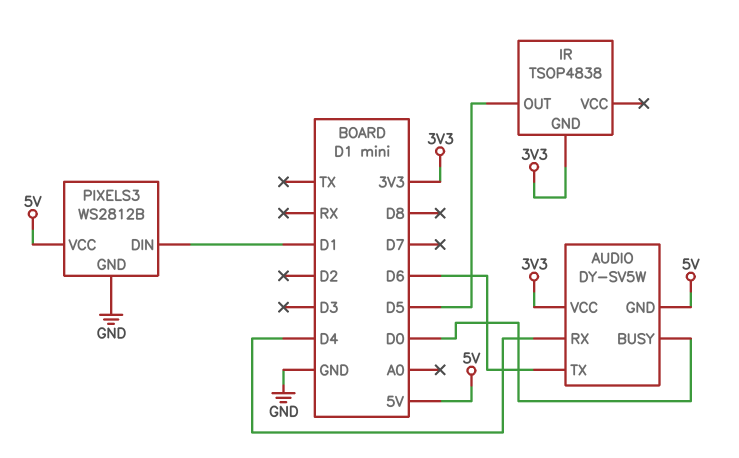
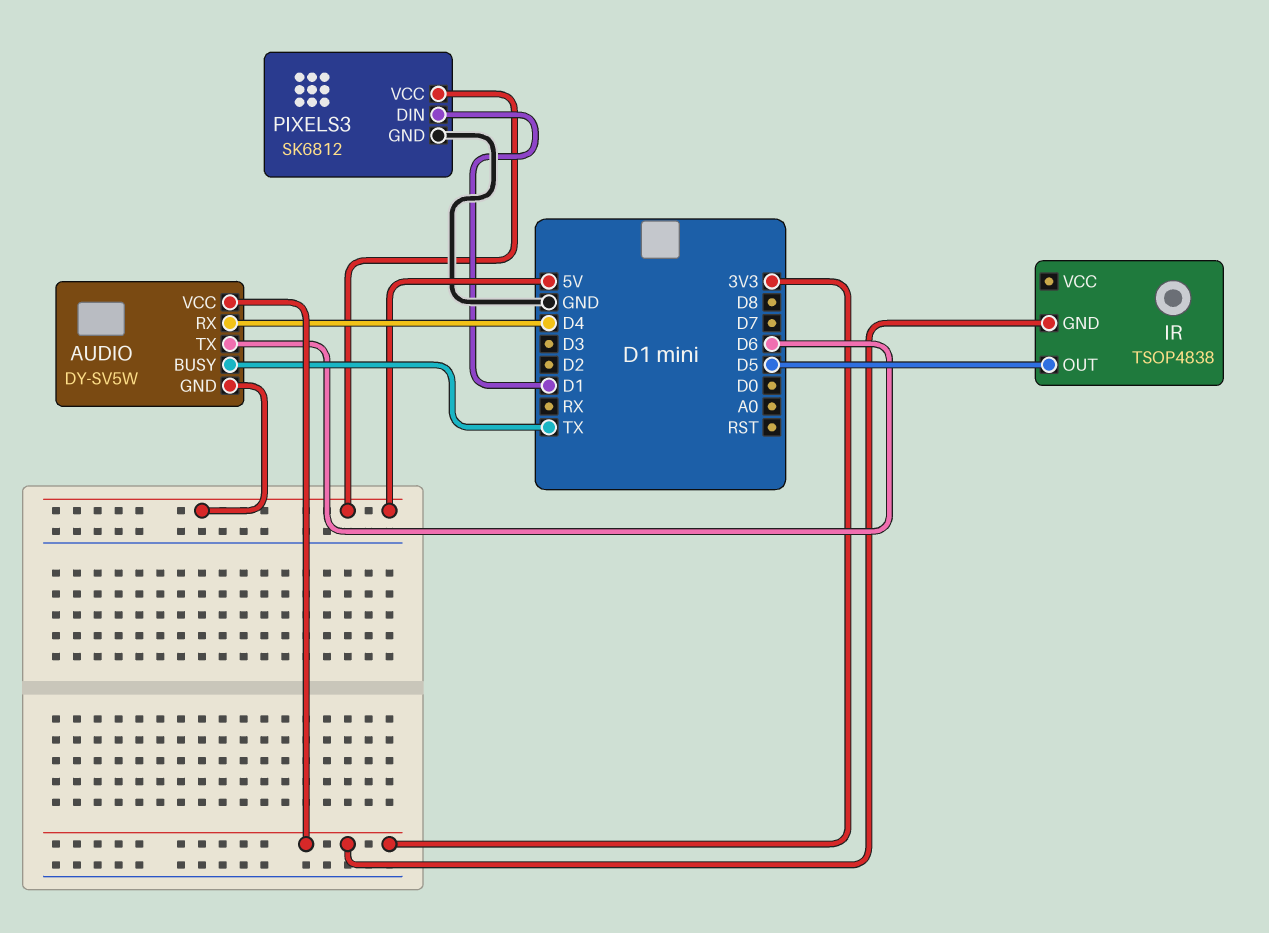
AUDIO pin BUSY: D0 -> TX
PIXELS3: WS2812B -> SK6812

